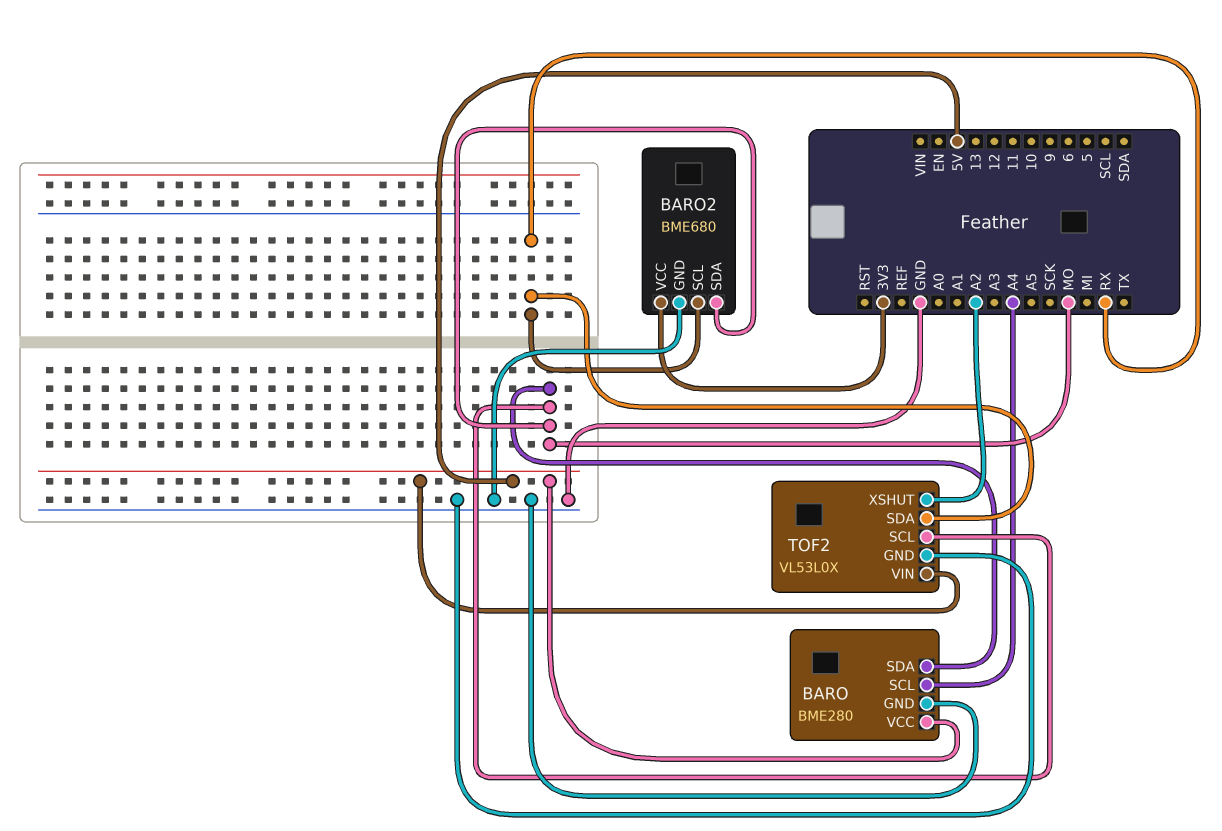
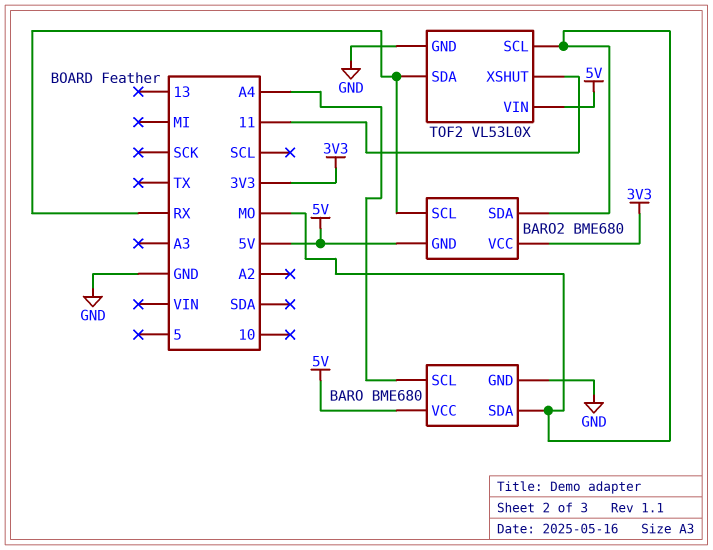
BARO: BME280 -> BME680
BARO2 pin GND: GND -> 5V
TOF2 pin XSHUT: A2 -> 11

